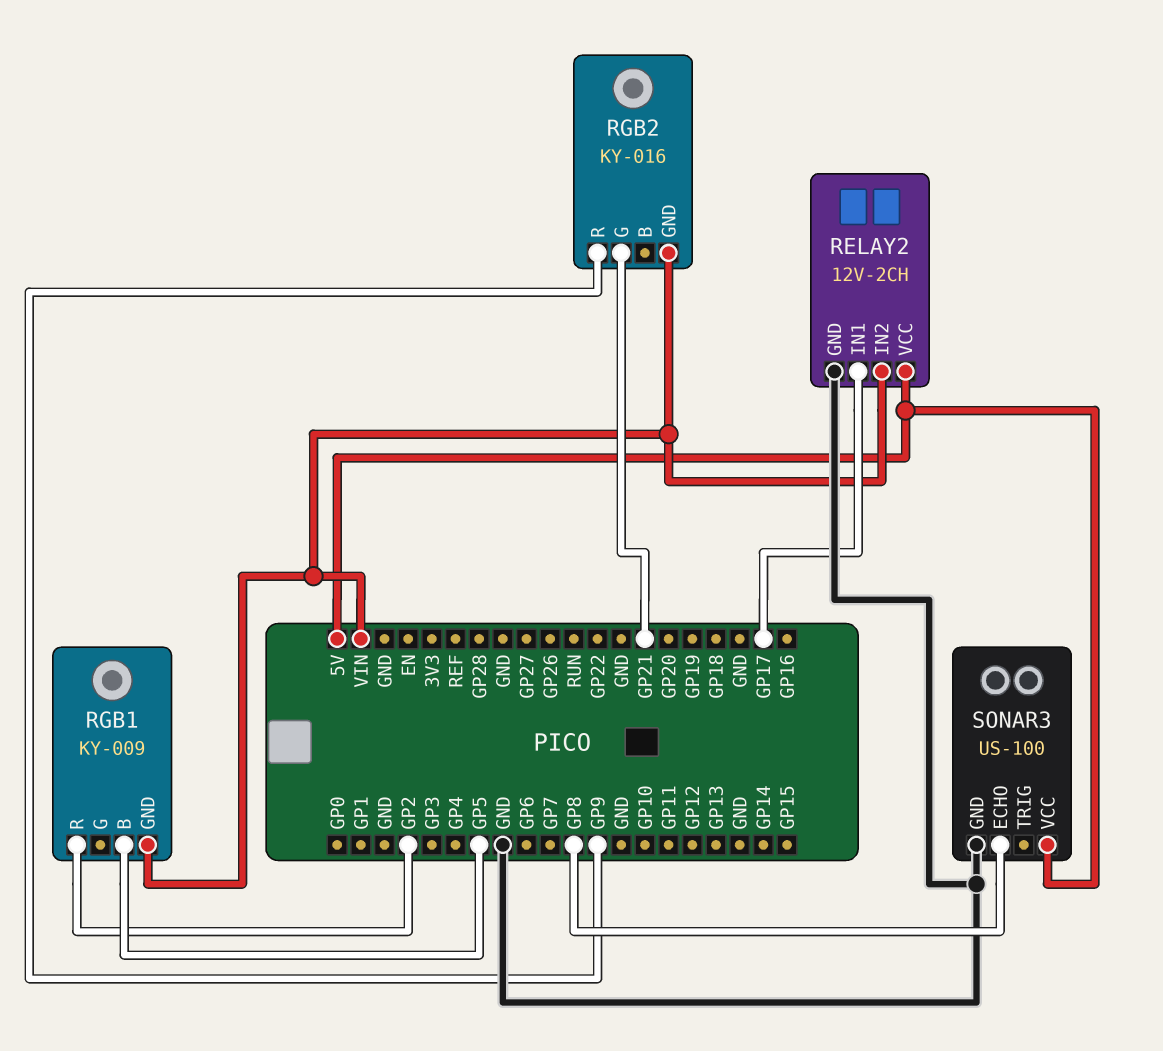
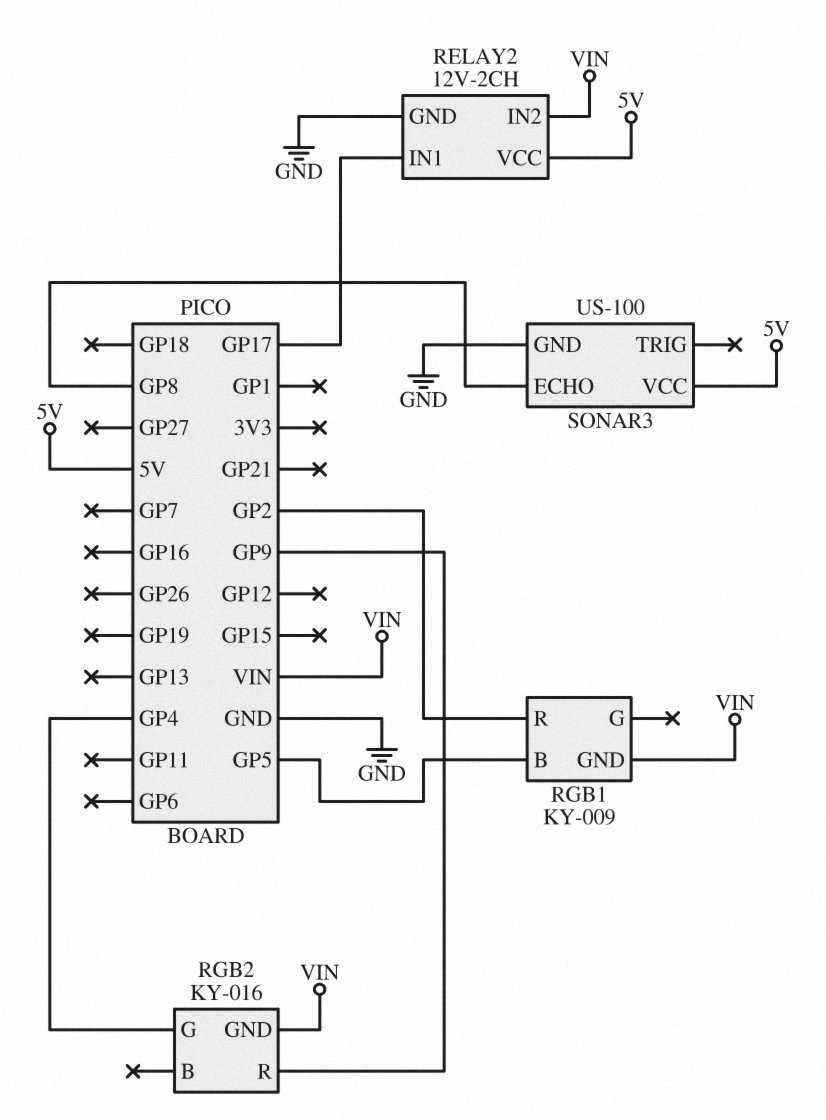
RGB2 pin G: GP21 -> GP4

